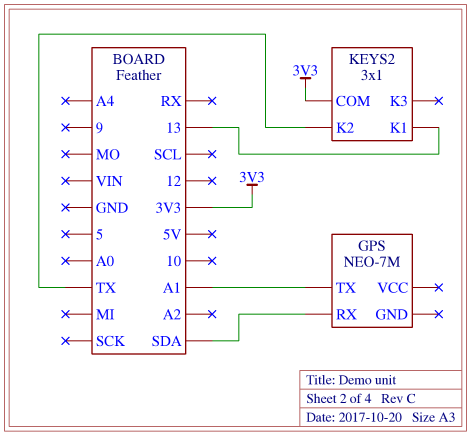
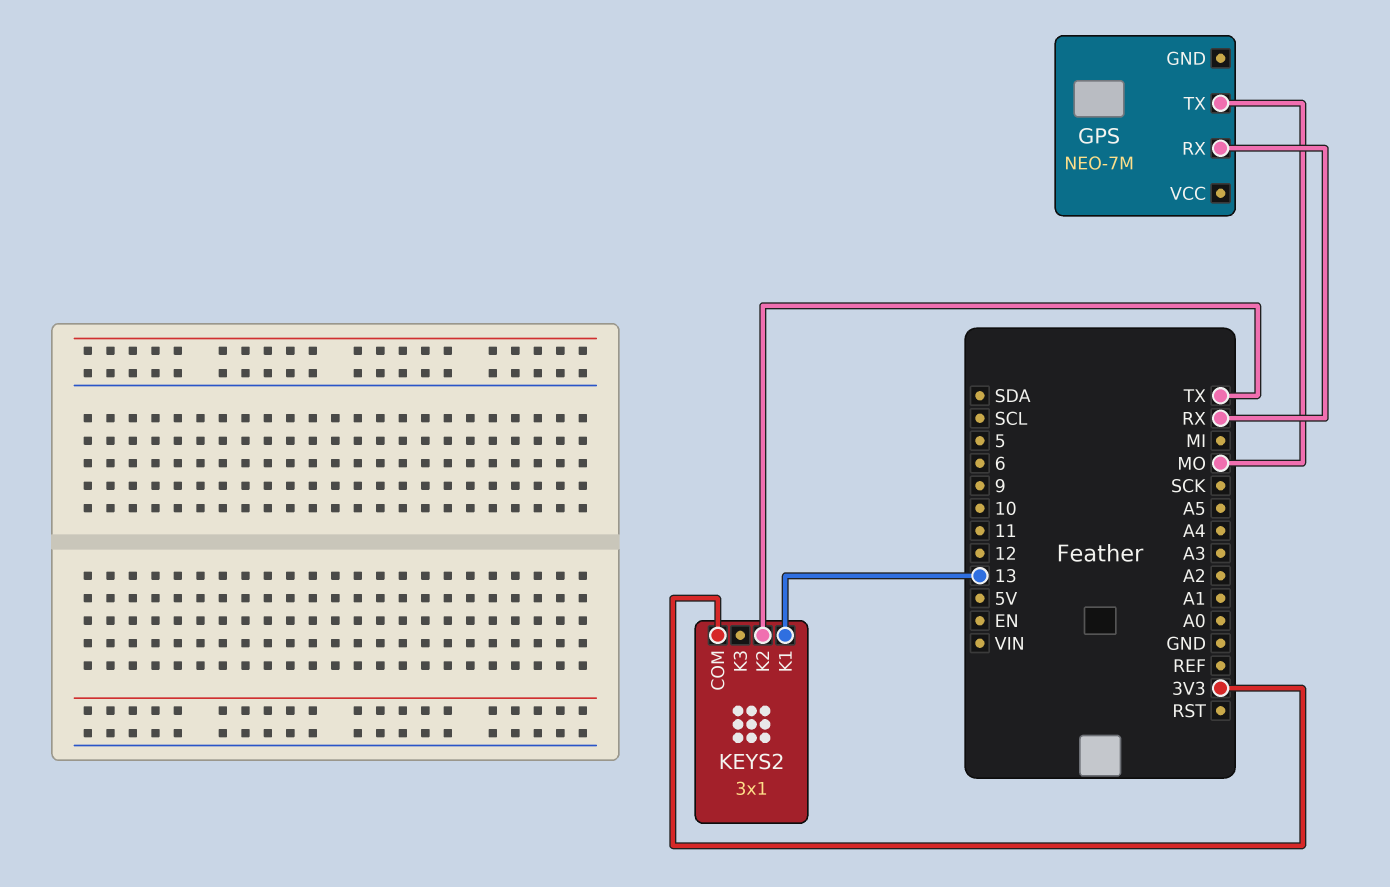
GPS pin RX: SDA -> RX
GPS pin TX: A1 -> MO

